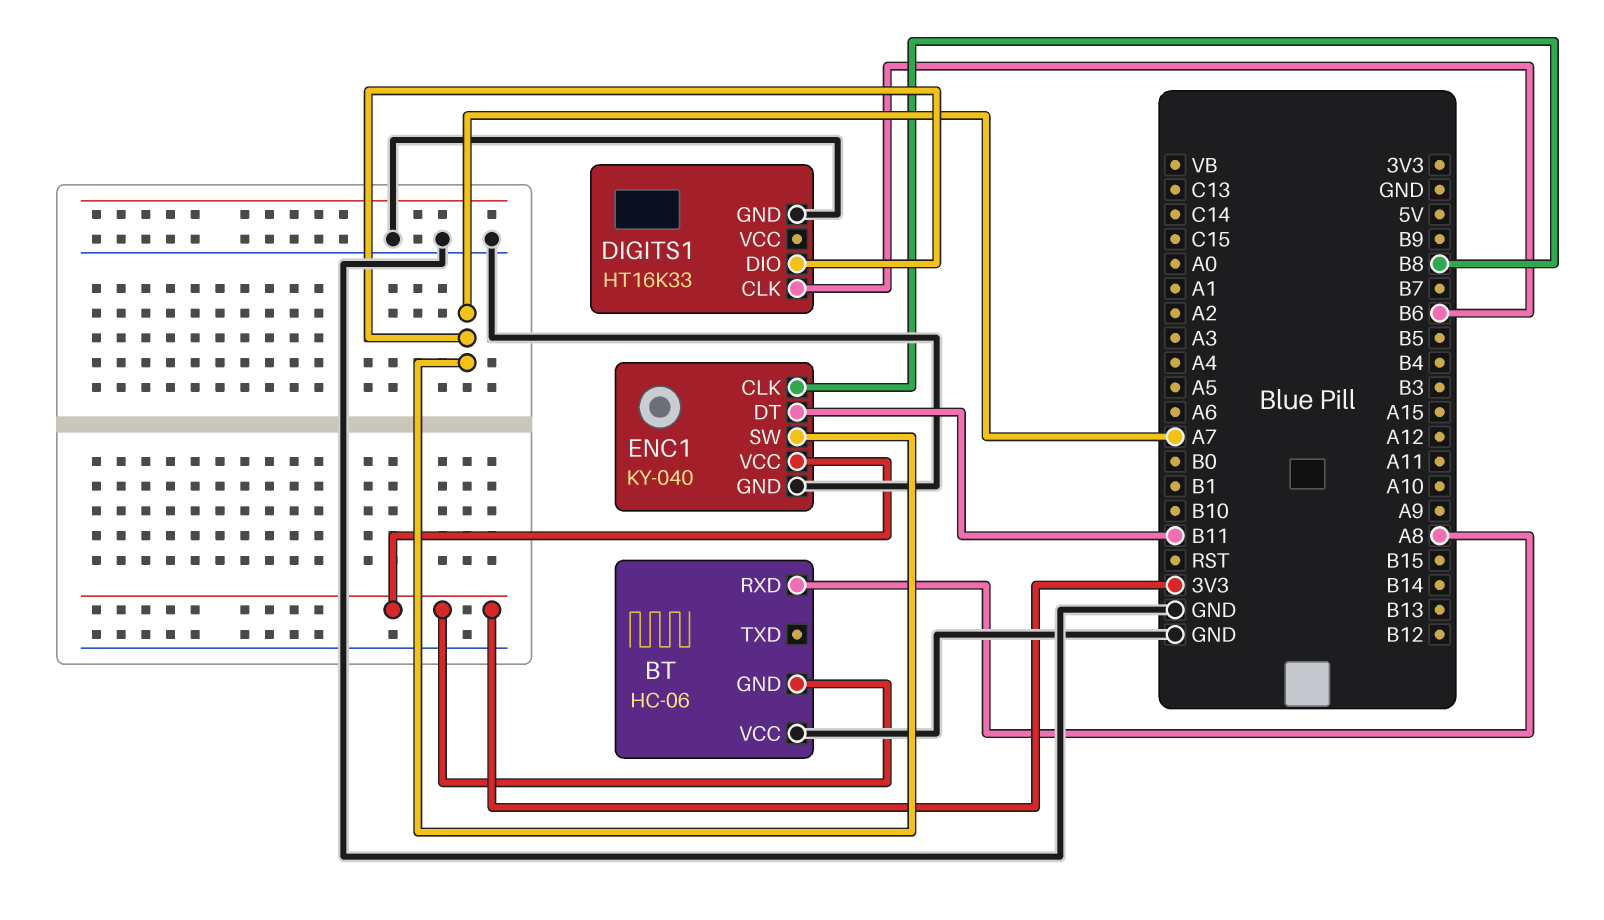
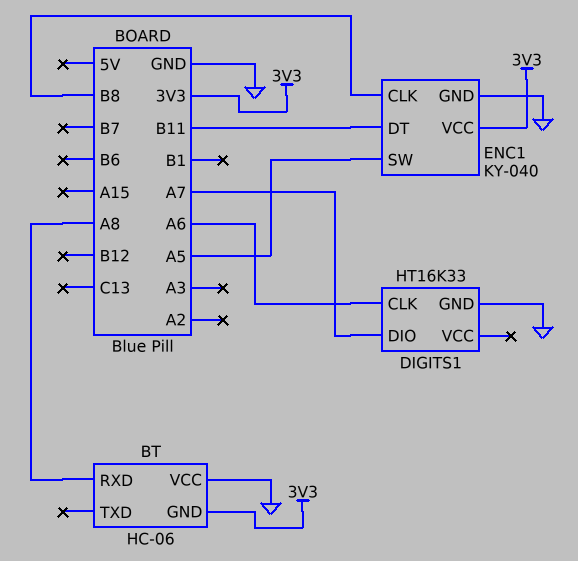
DIGITS1 pin CLK: B6 -> A6
ENC1 pin SW: A7 -> A5

